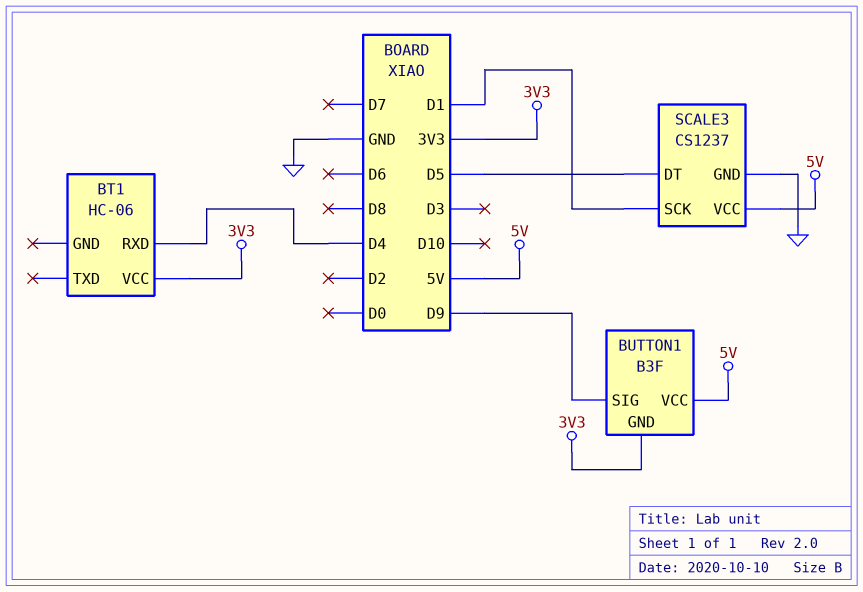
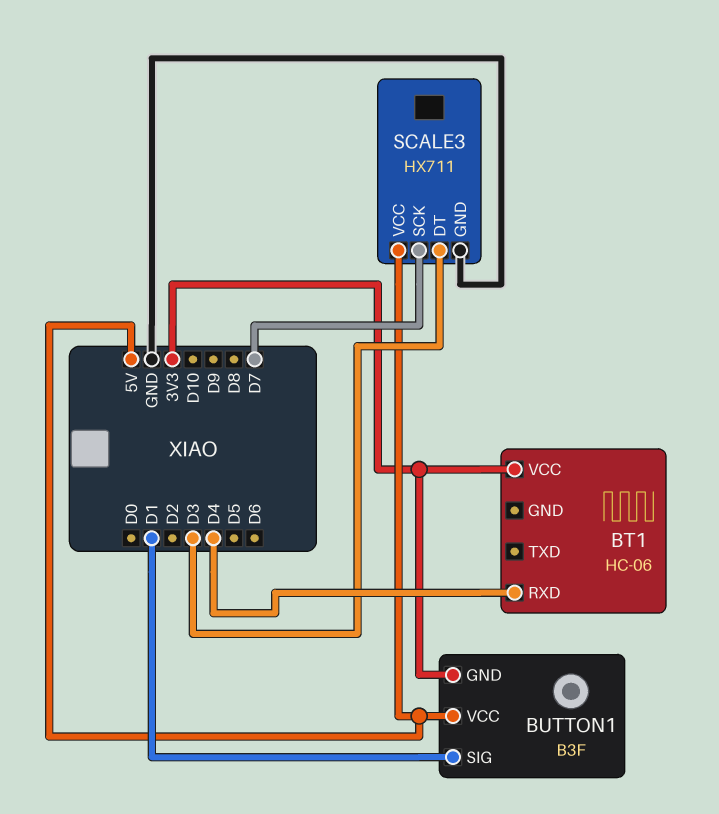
BUTTON1 pin SIG: D9 -> D1
SCALE3: CS1237 -> HX711
SCALE3 pin DT: D5 -> D3
SCALE3 pin SCK: D1 -> D7

